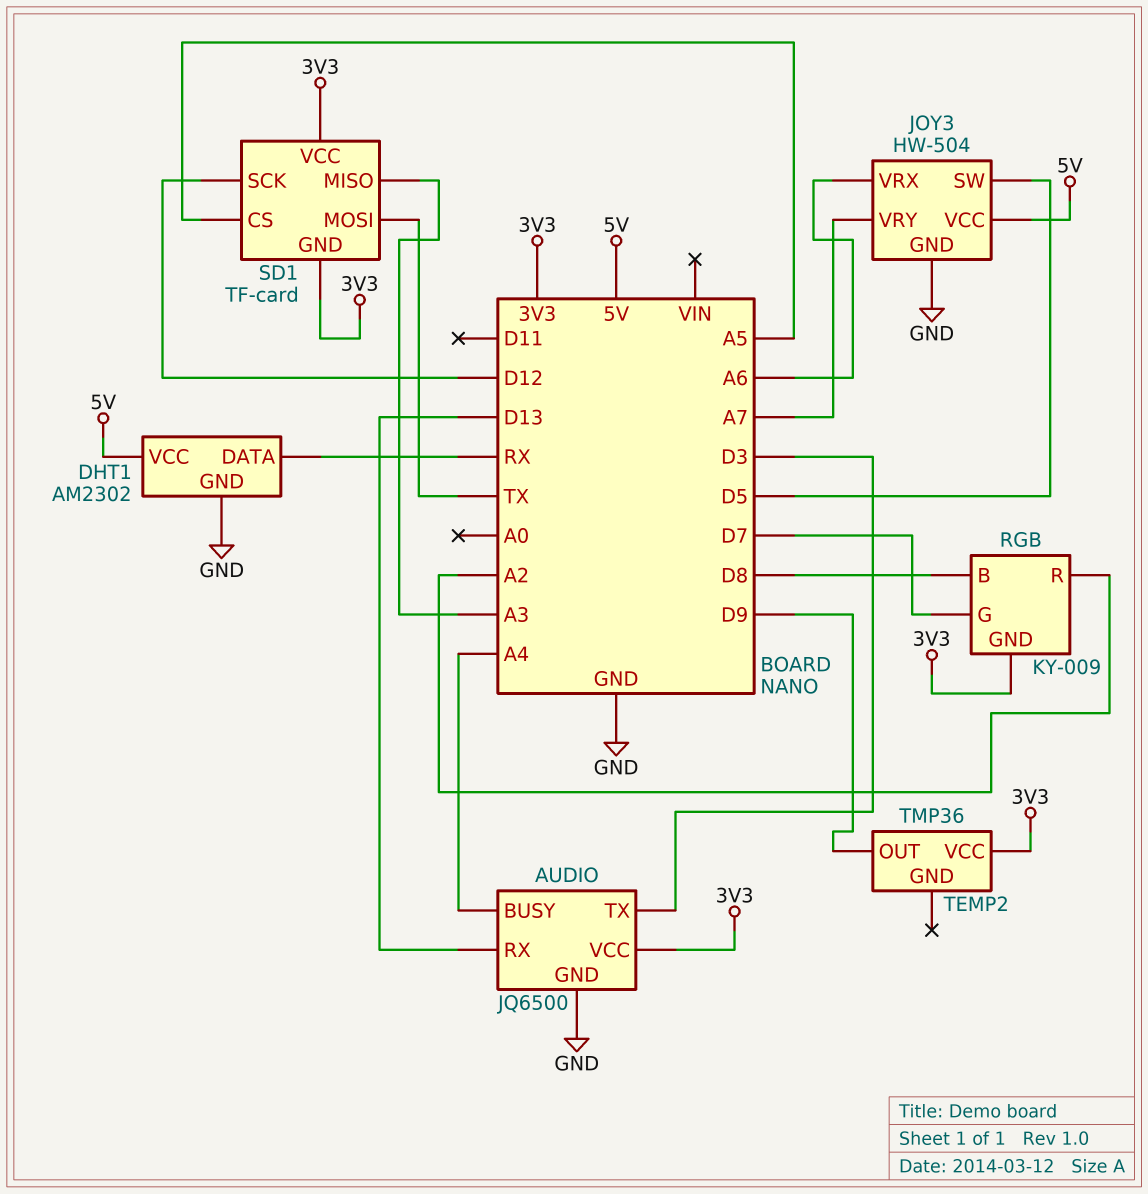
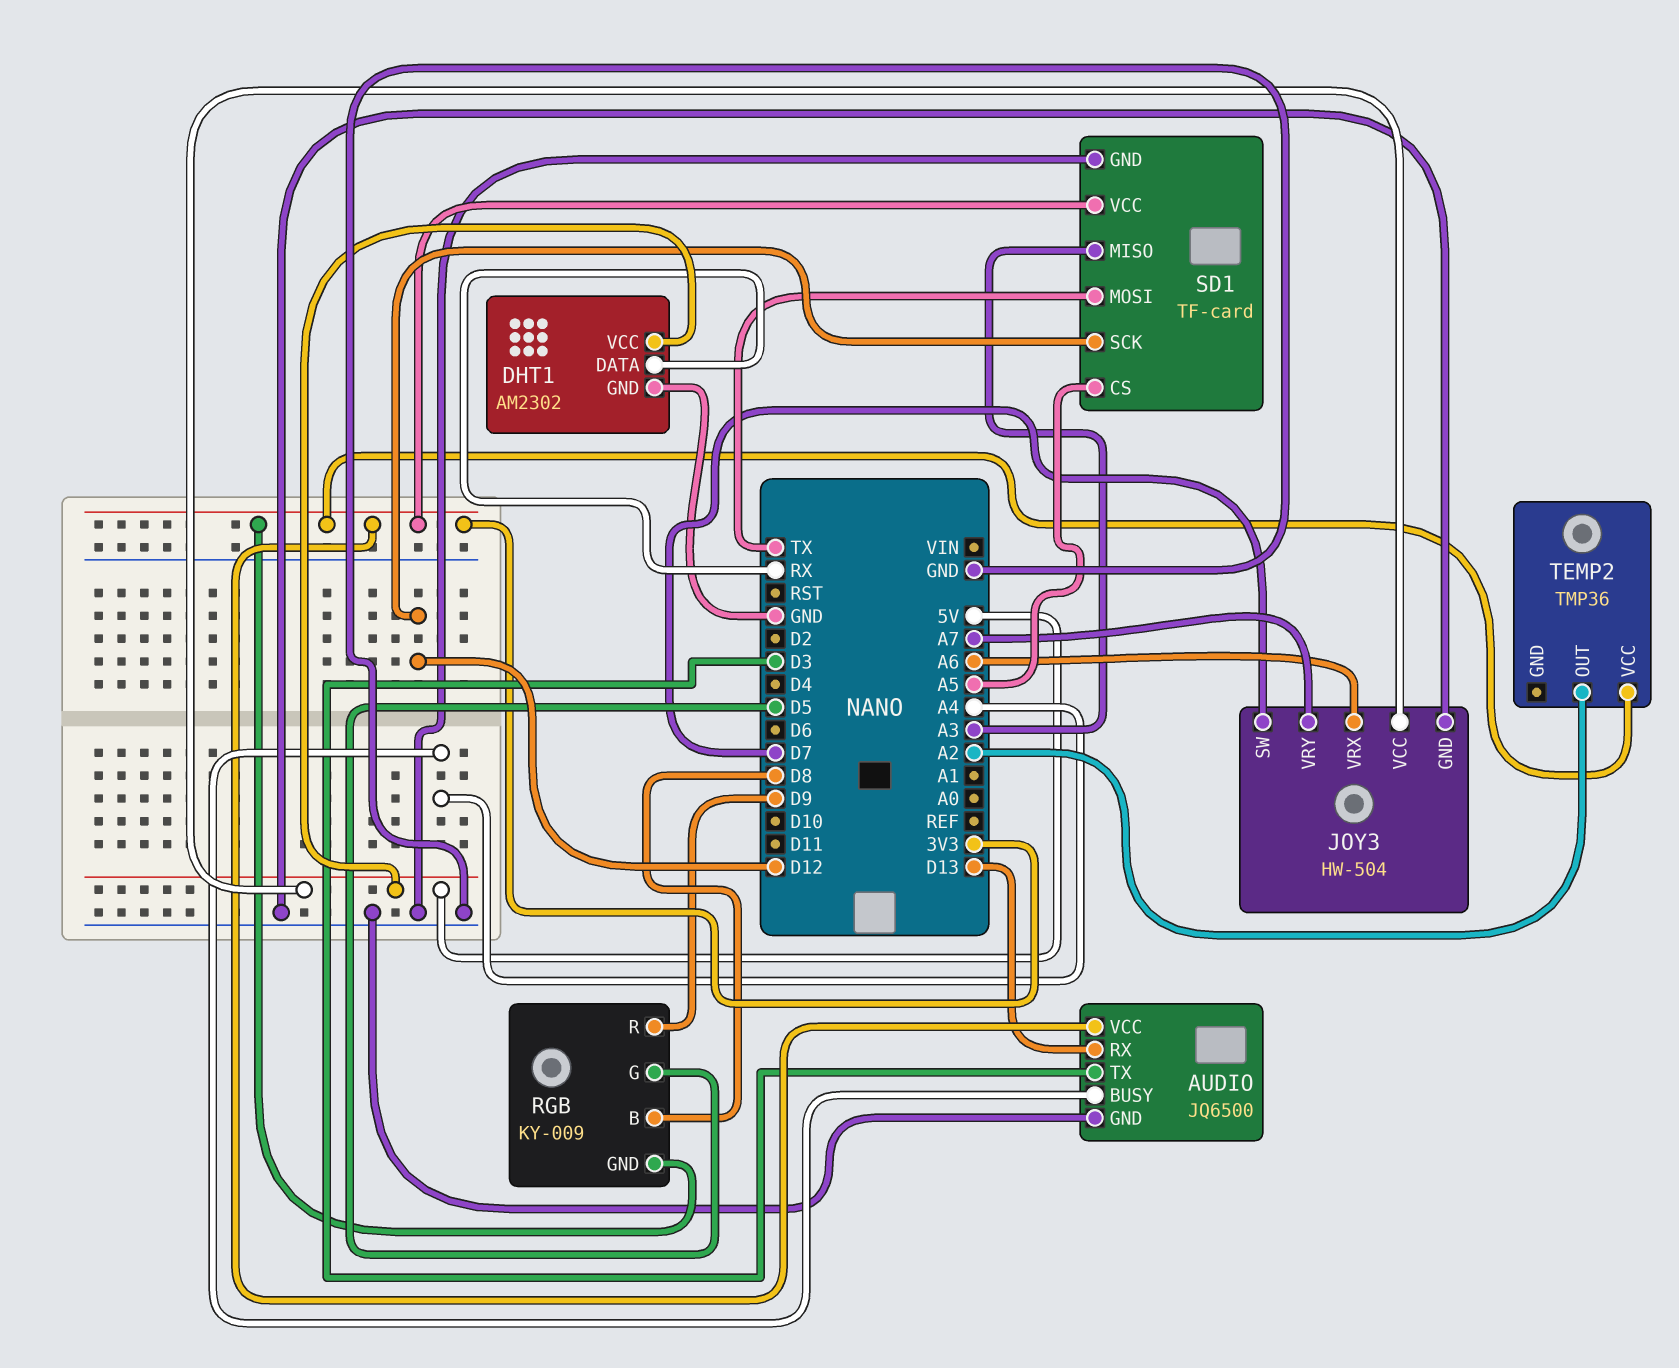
JOY3 pin SW: D5 -> D7
RGB pin G: D7 -> D5
RGB pin R: A2 -> D9
SD1 pin GND: 3V3 -> GND
TEMP2 pin OUT: D9 -> A2

